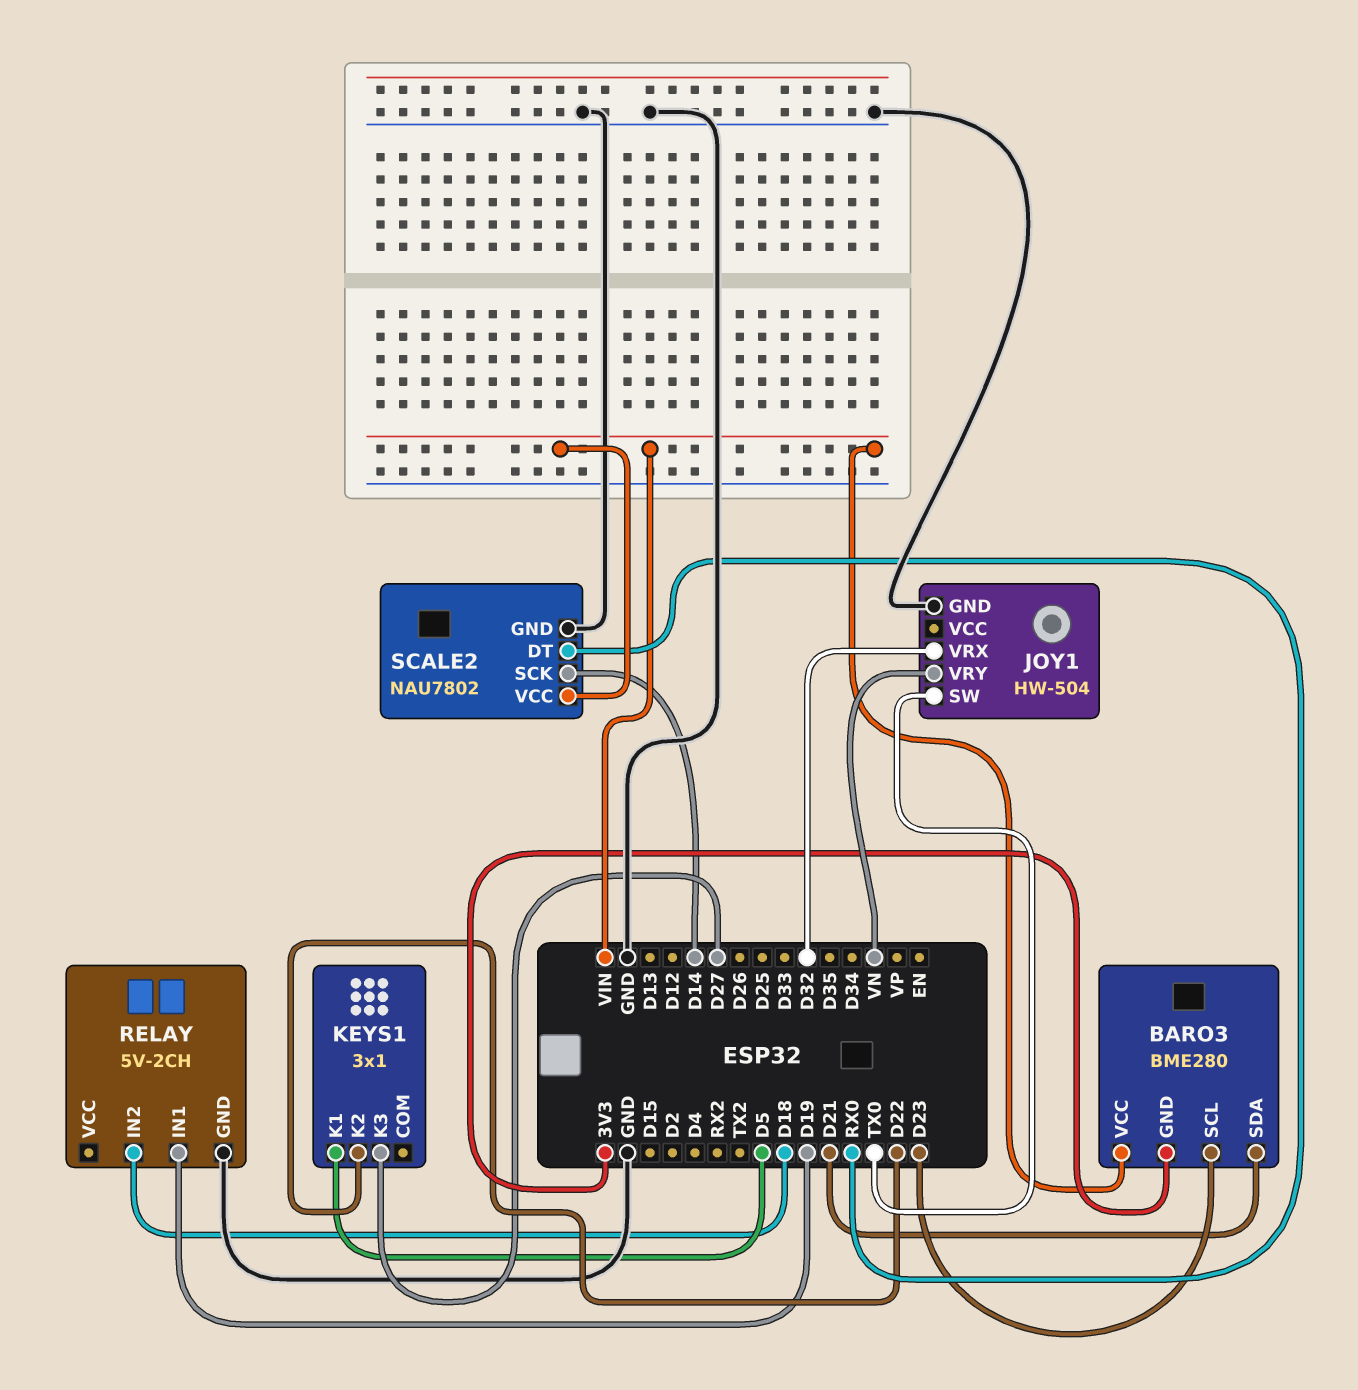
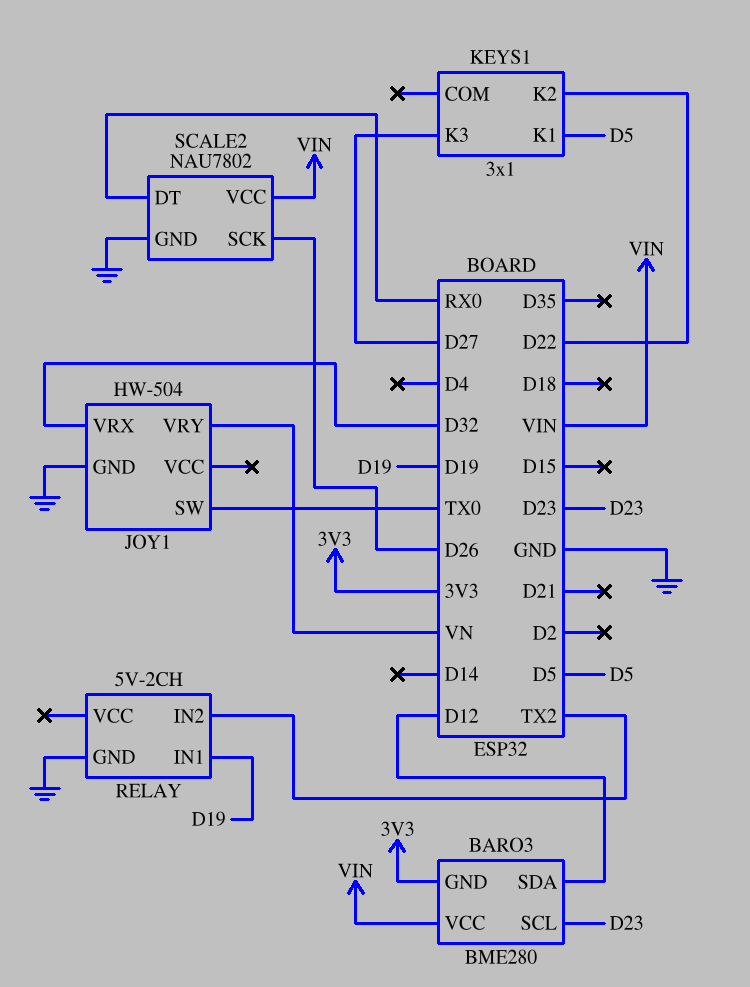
BARO3 pin SDA: D21 -> D12
RELAY pin IN2: D18 -> TX2
SCALE2 pin SCK: D14 -> D26

